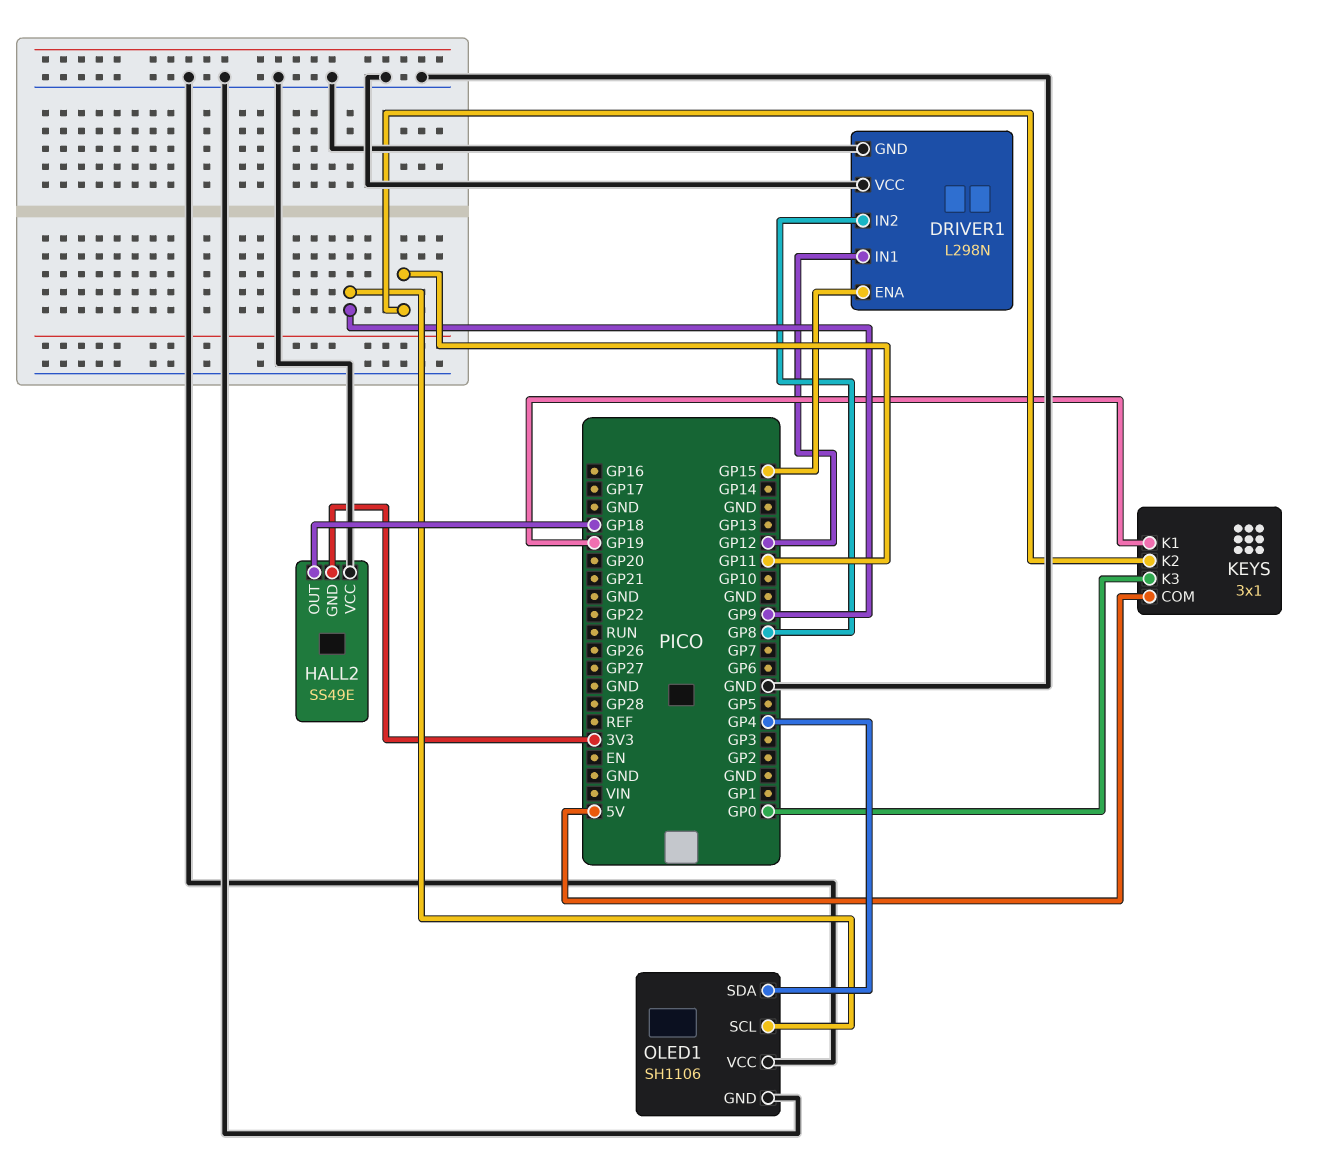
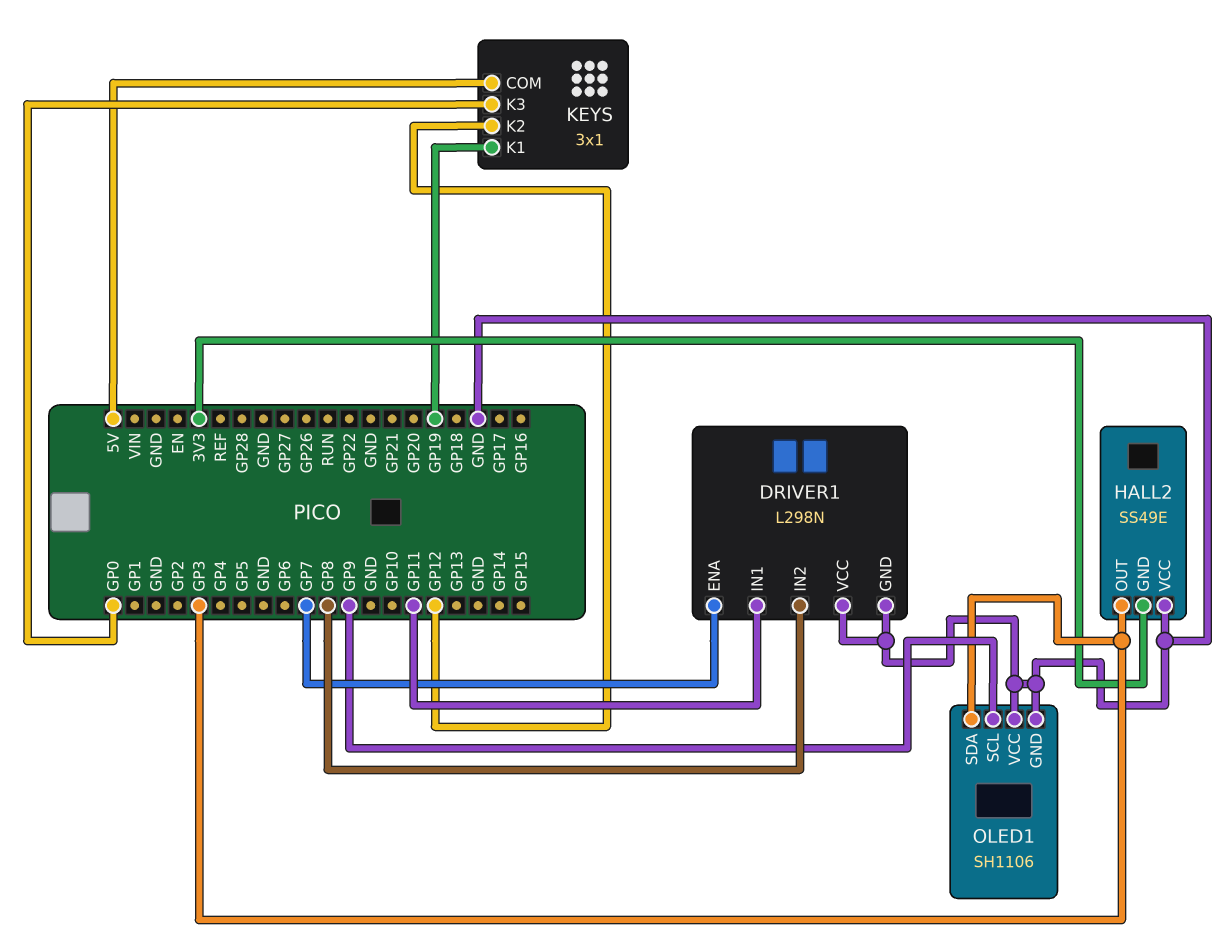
DRIVER1 pin ENA: GP15 -> GP7
DRIVER1 pin IN1: GP12 -> GP11
HALL2 pin OUT: GP18 -> GP3
KEYS pin K2: GP11 -> GP12
OLED1 pin SDA: GP4 -> GP3

